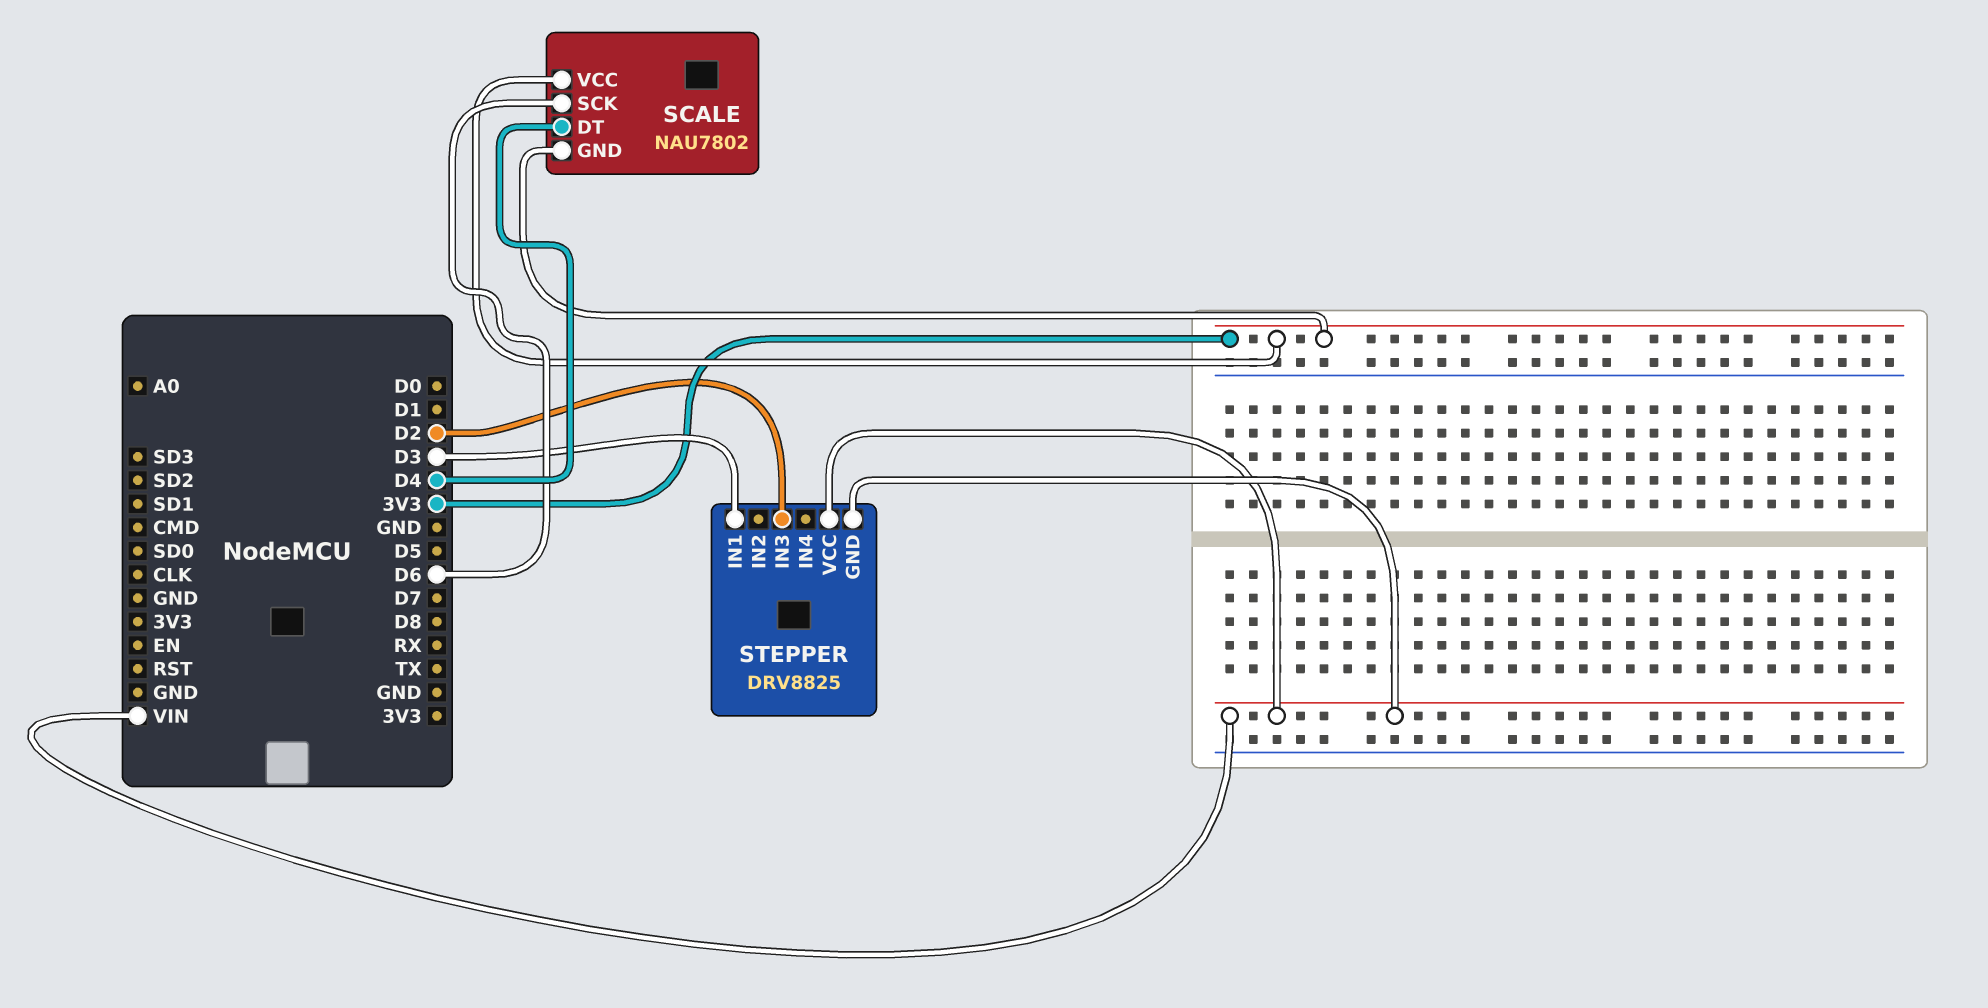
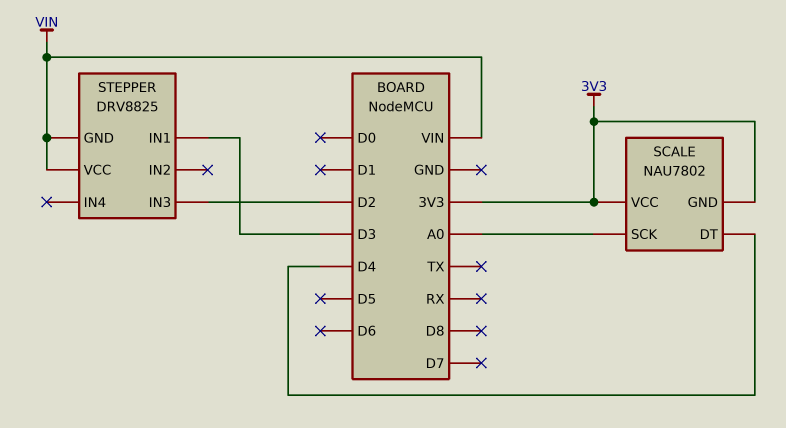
SCALE pin SCK: D6 -> A0

